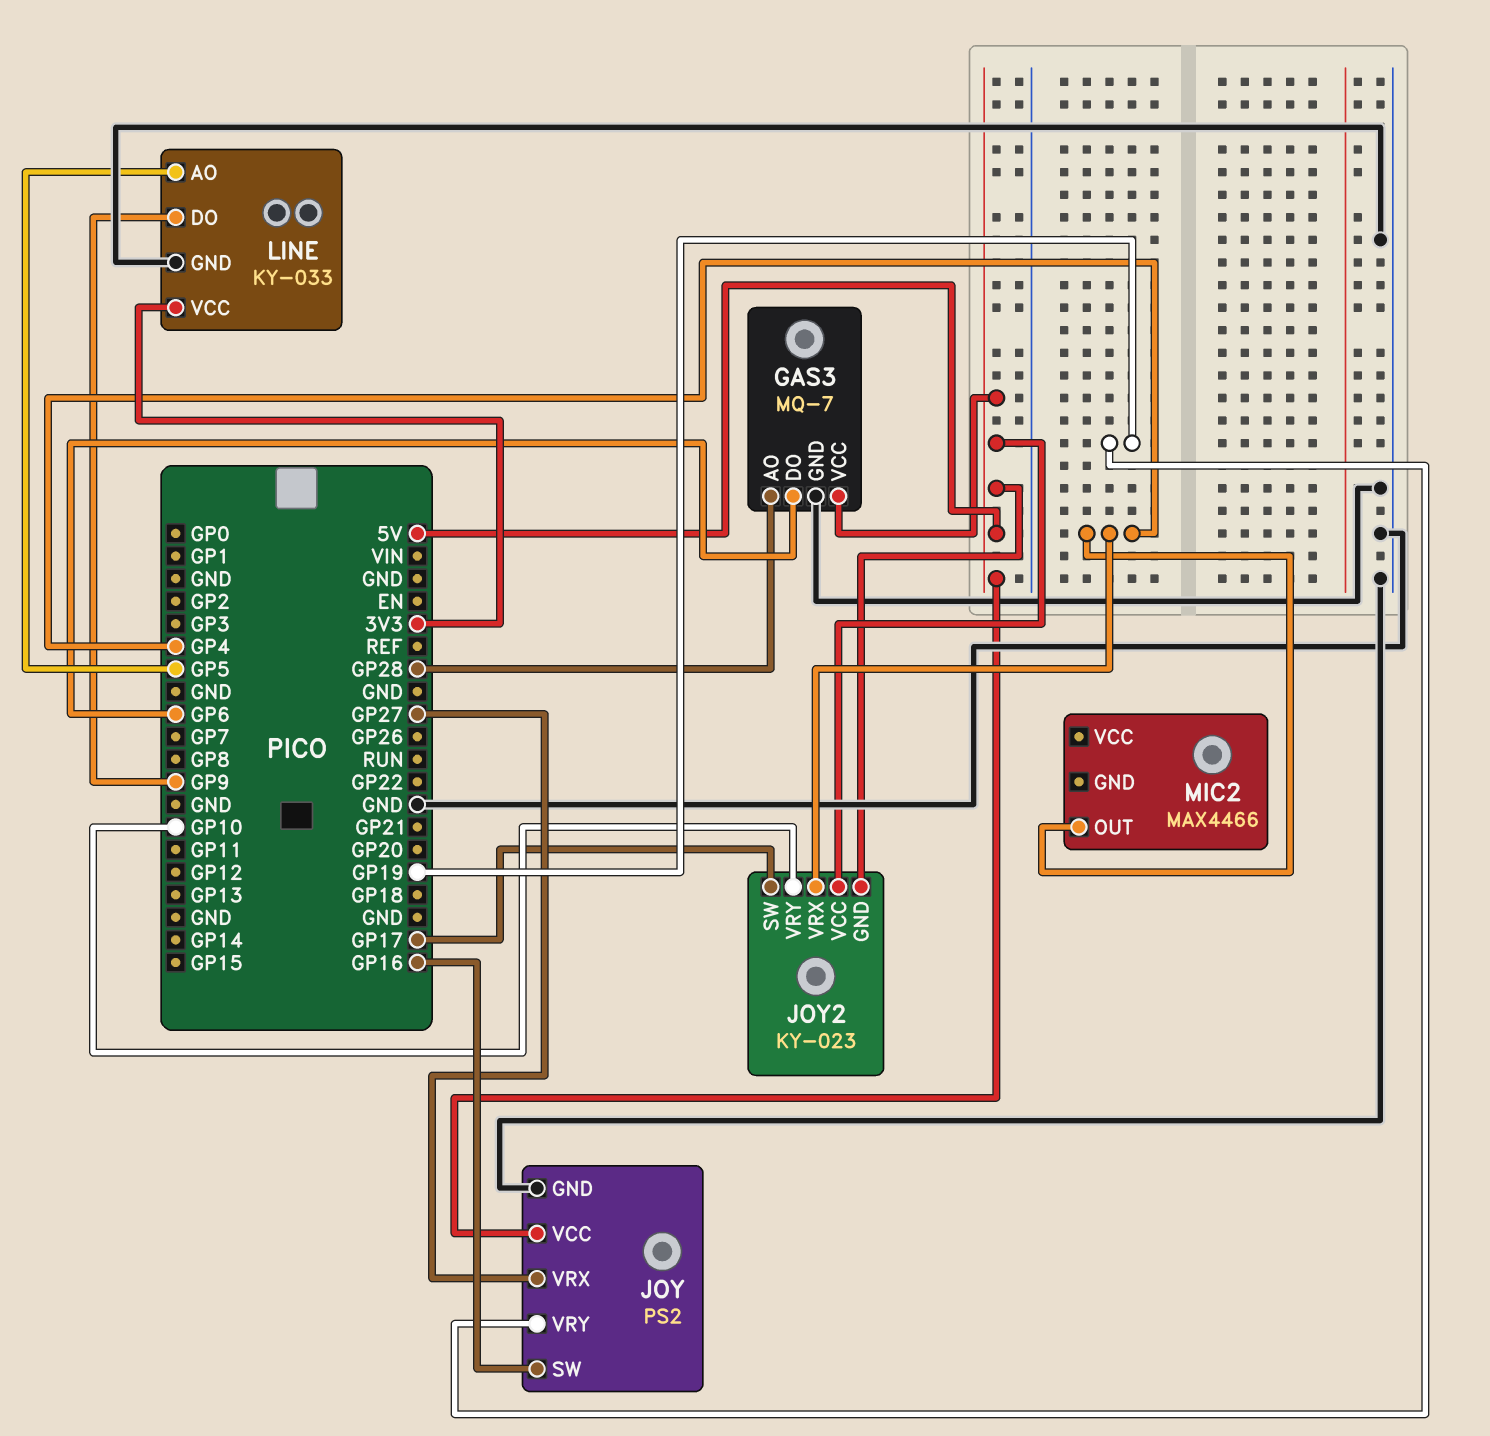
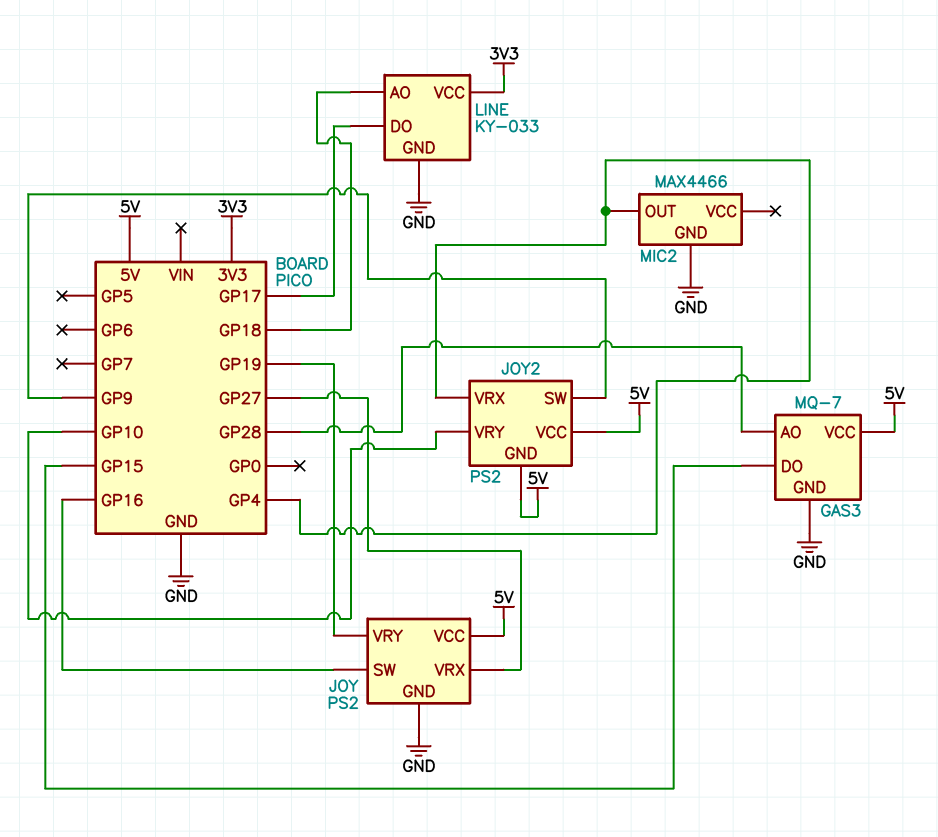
GAS3 pin DO: GP6 -> GP15
JOY2: KY-023 -> PS2
JOY2 pin SW: GP17 -> GP9
LINE pin AO: GP5 -> GP18
LINE pin DO: GP9 -> GP17
MIC2 pin GND: none -> GND

